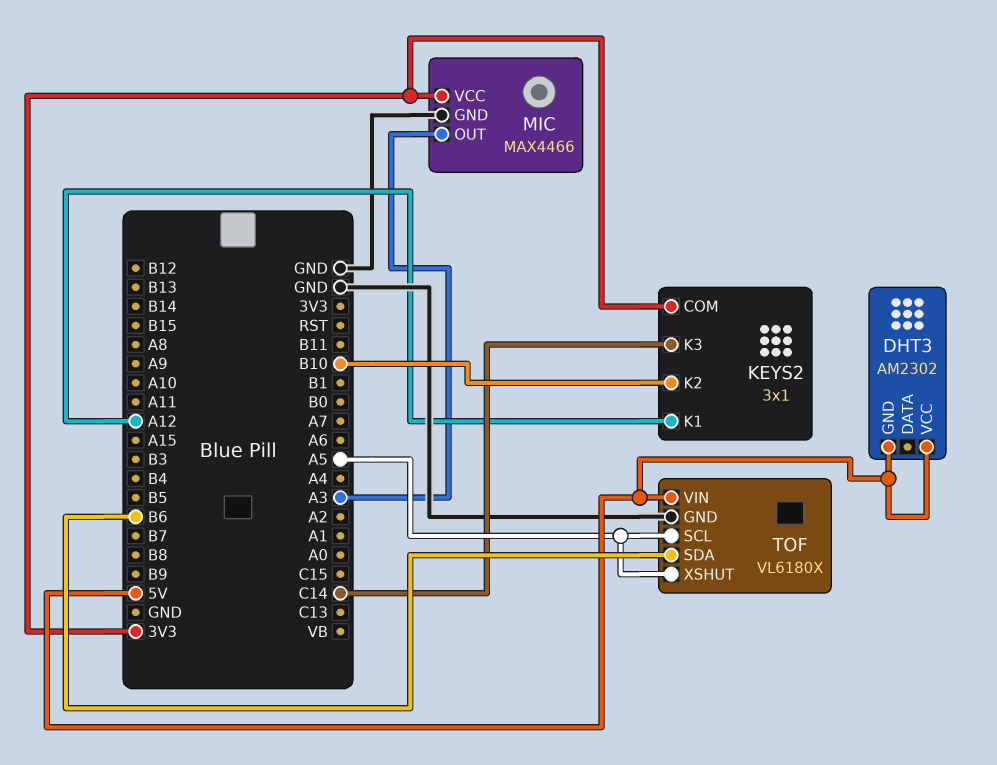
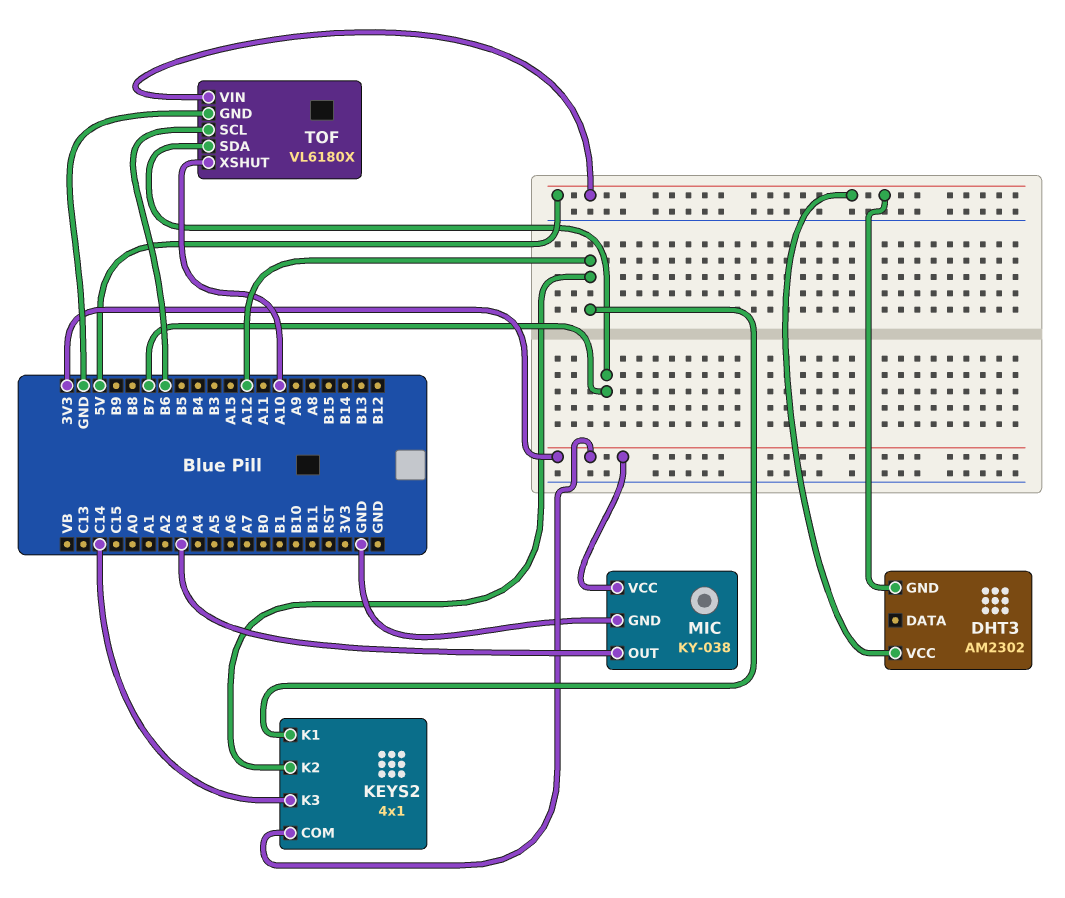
KEYS2: 3x1 -> 4x1
KEYS2 pin K2: B10 -> A12
MIC: MAX4466 -> KY-038
TOF pin SCL: A5 -> B6
TOF pin SDA: B6 -> B7
TOF pin XSHUT: A5 -> A10

